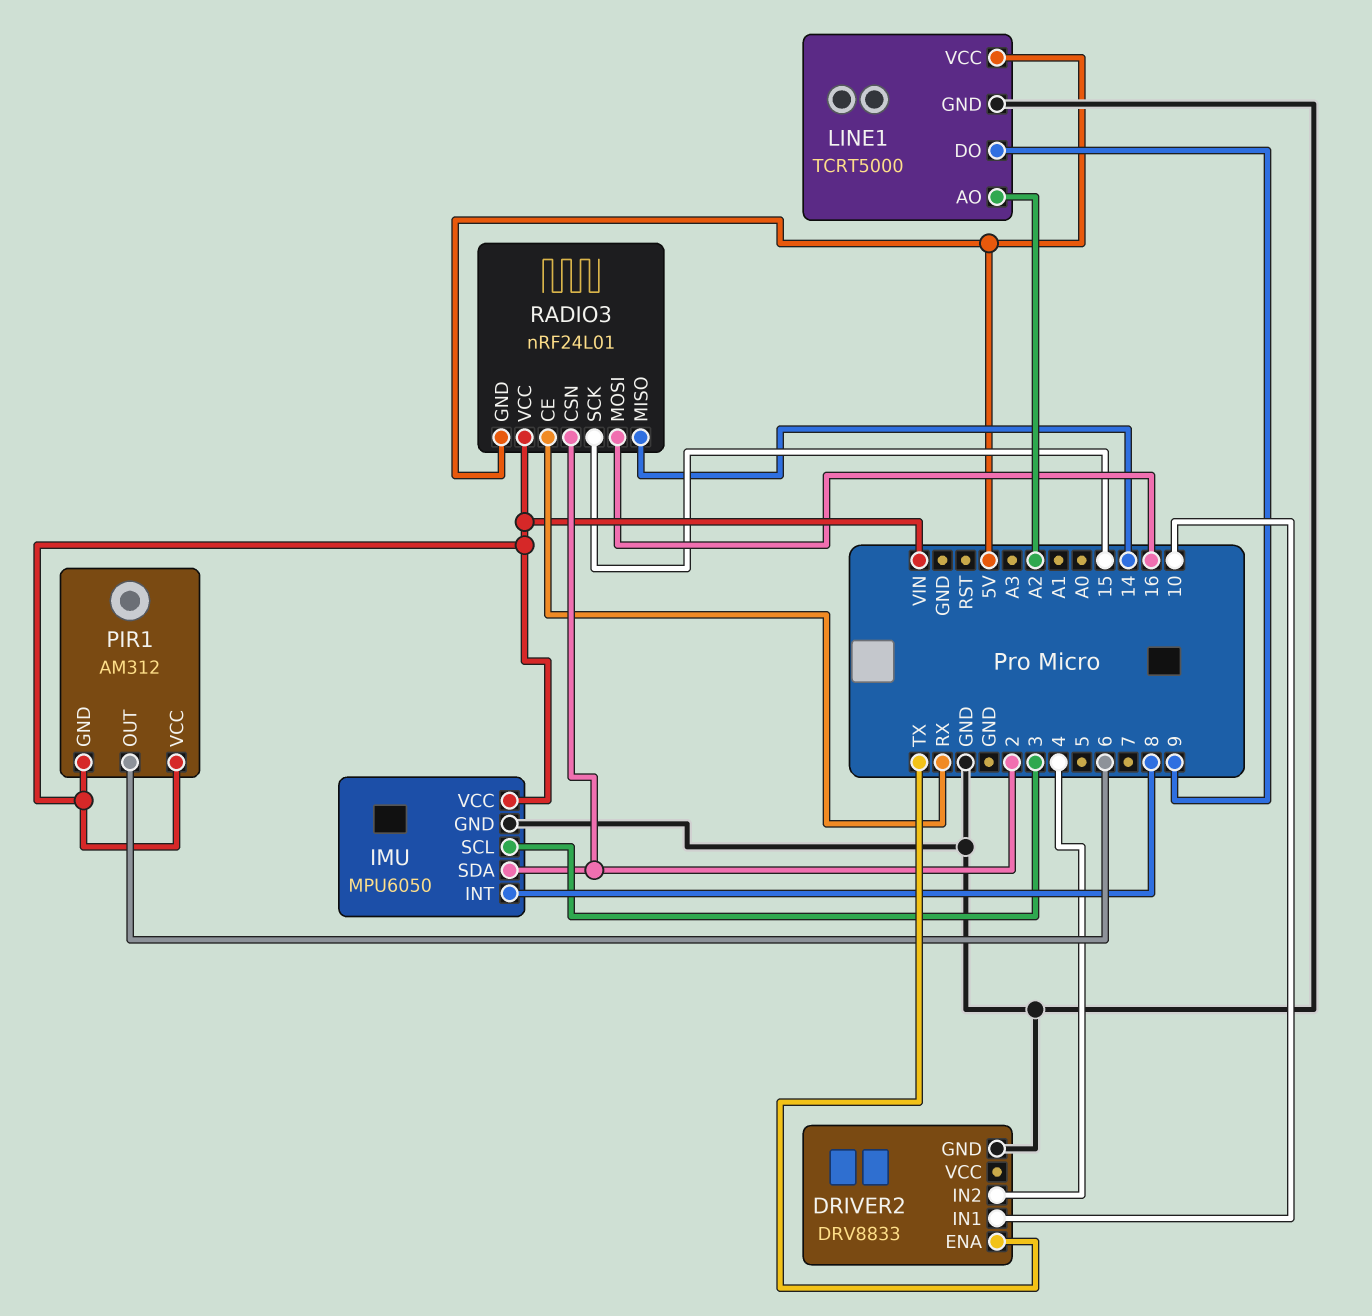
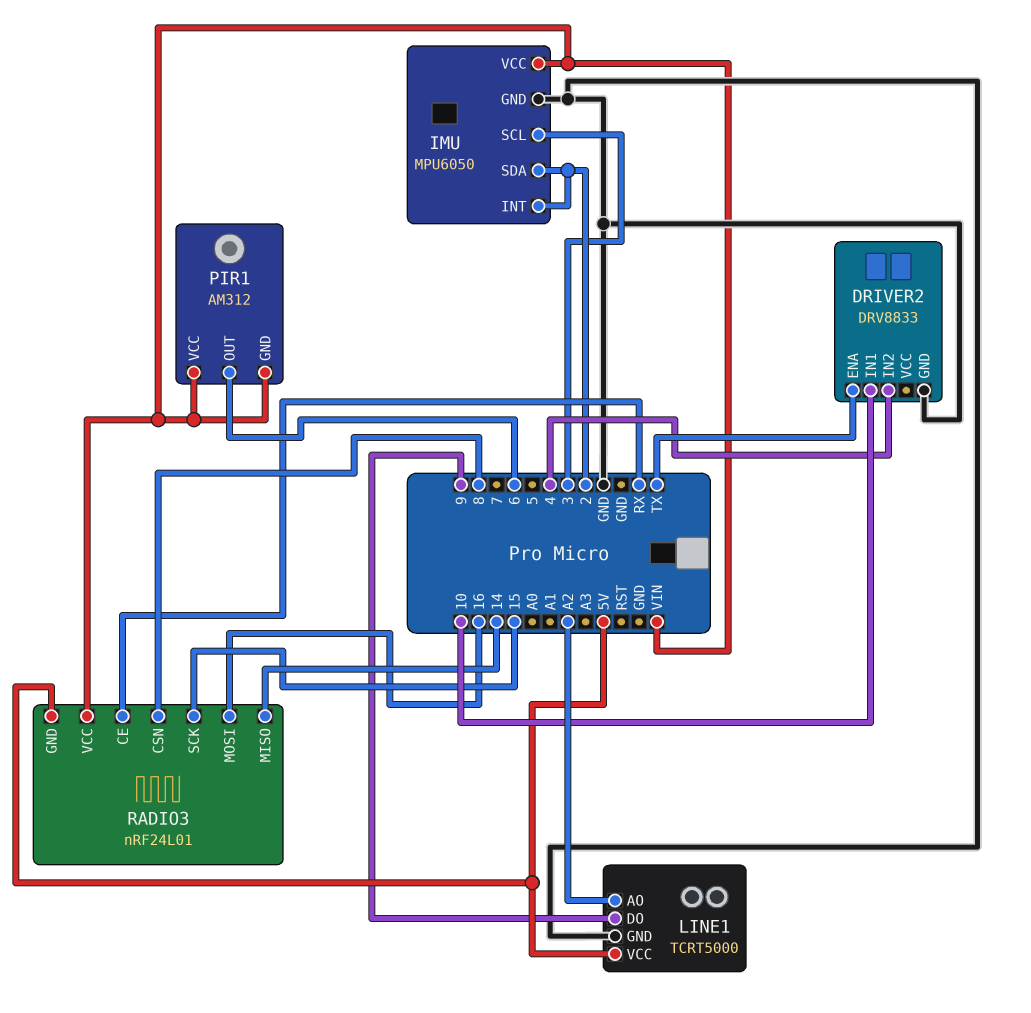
IMU pin INT: 8 -> 2
RADIO3 pin CSN: 2 -> 8

